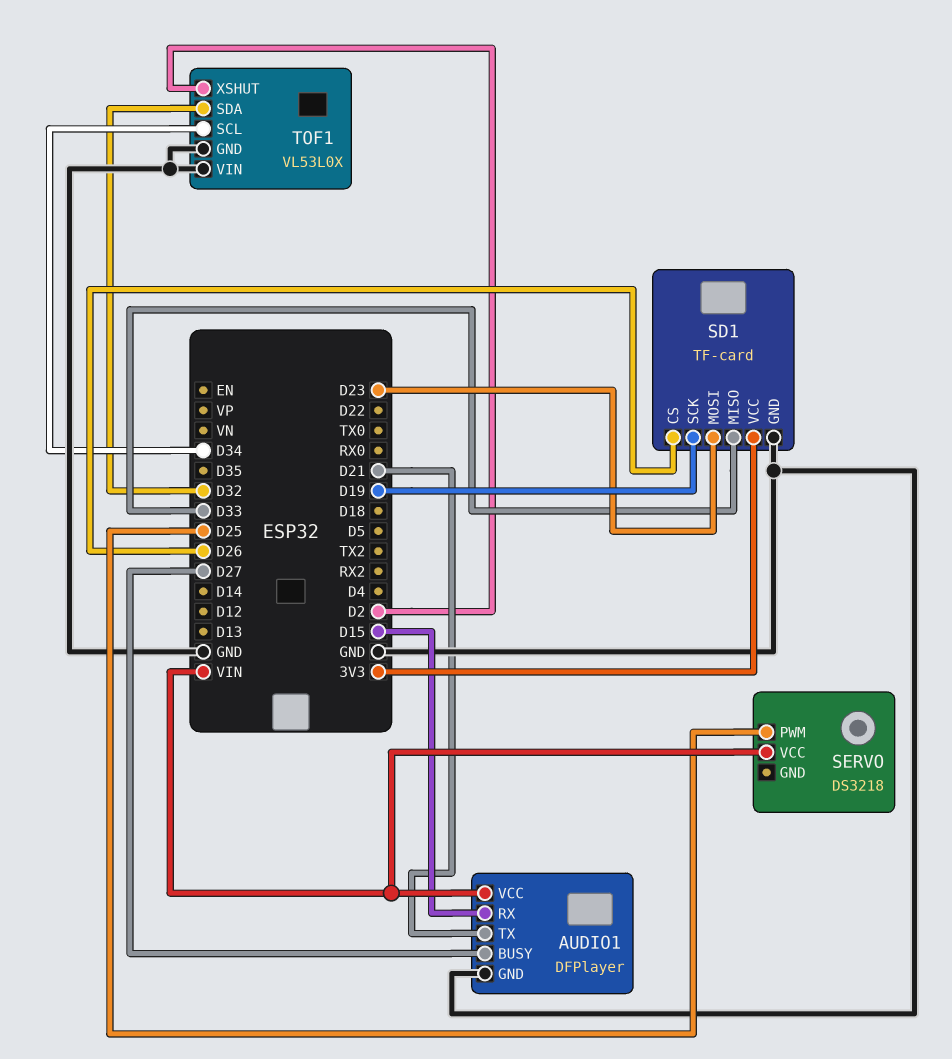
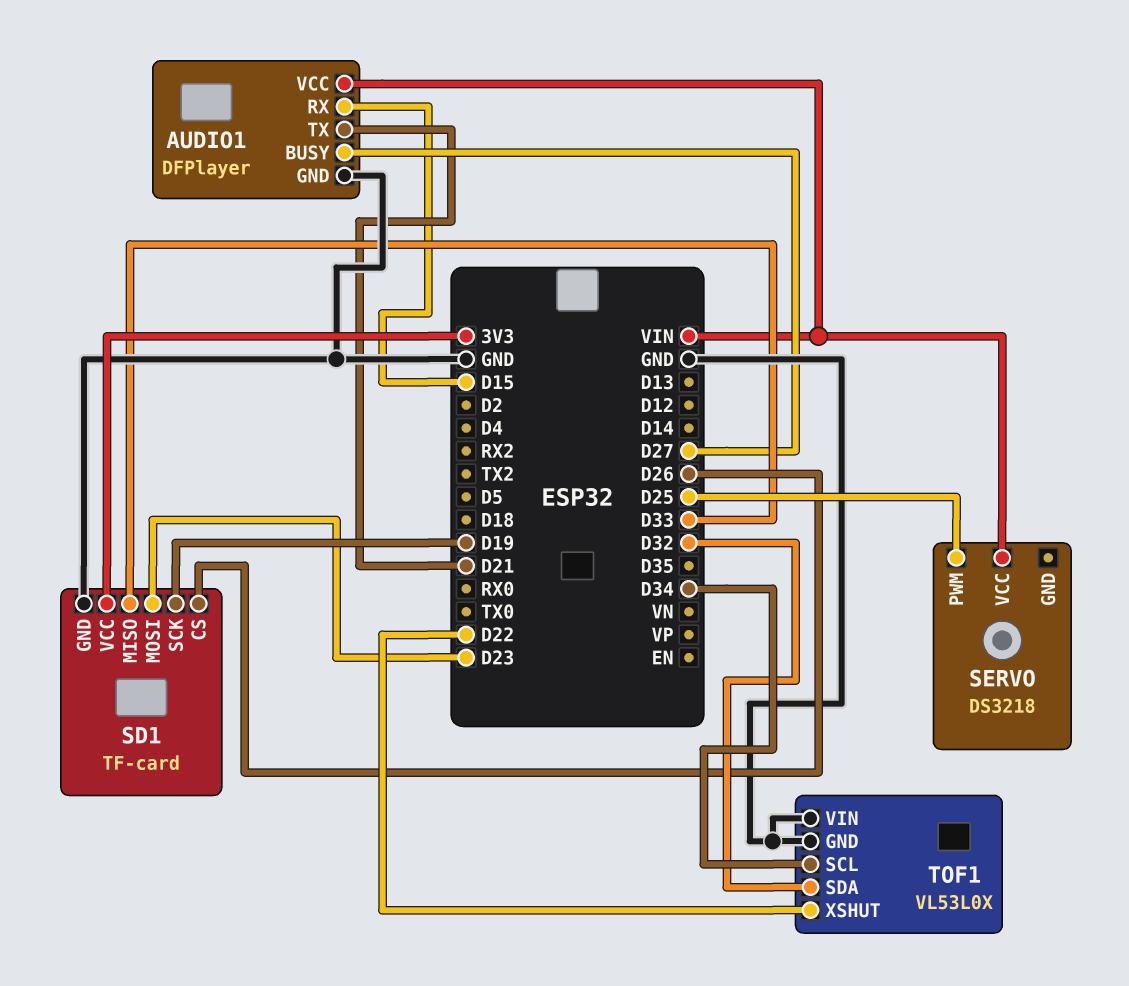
TOF1 pin XSHUT: D2 -> D22

